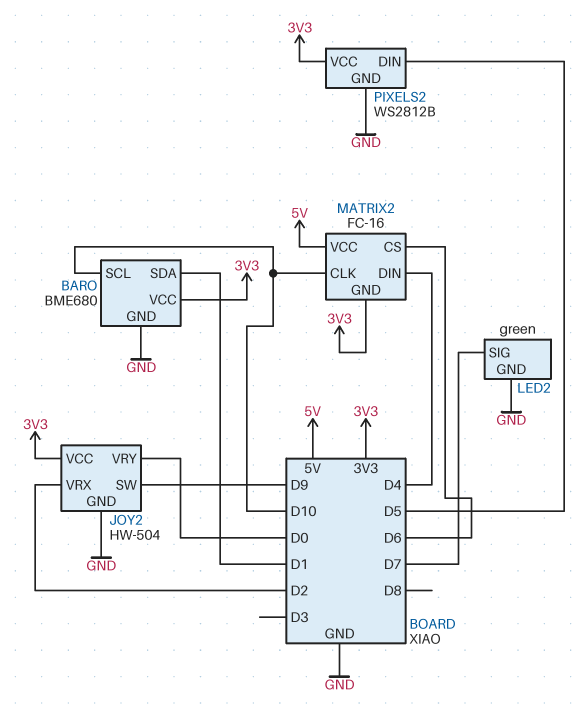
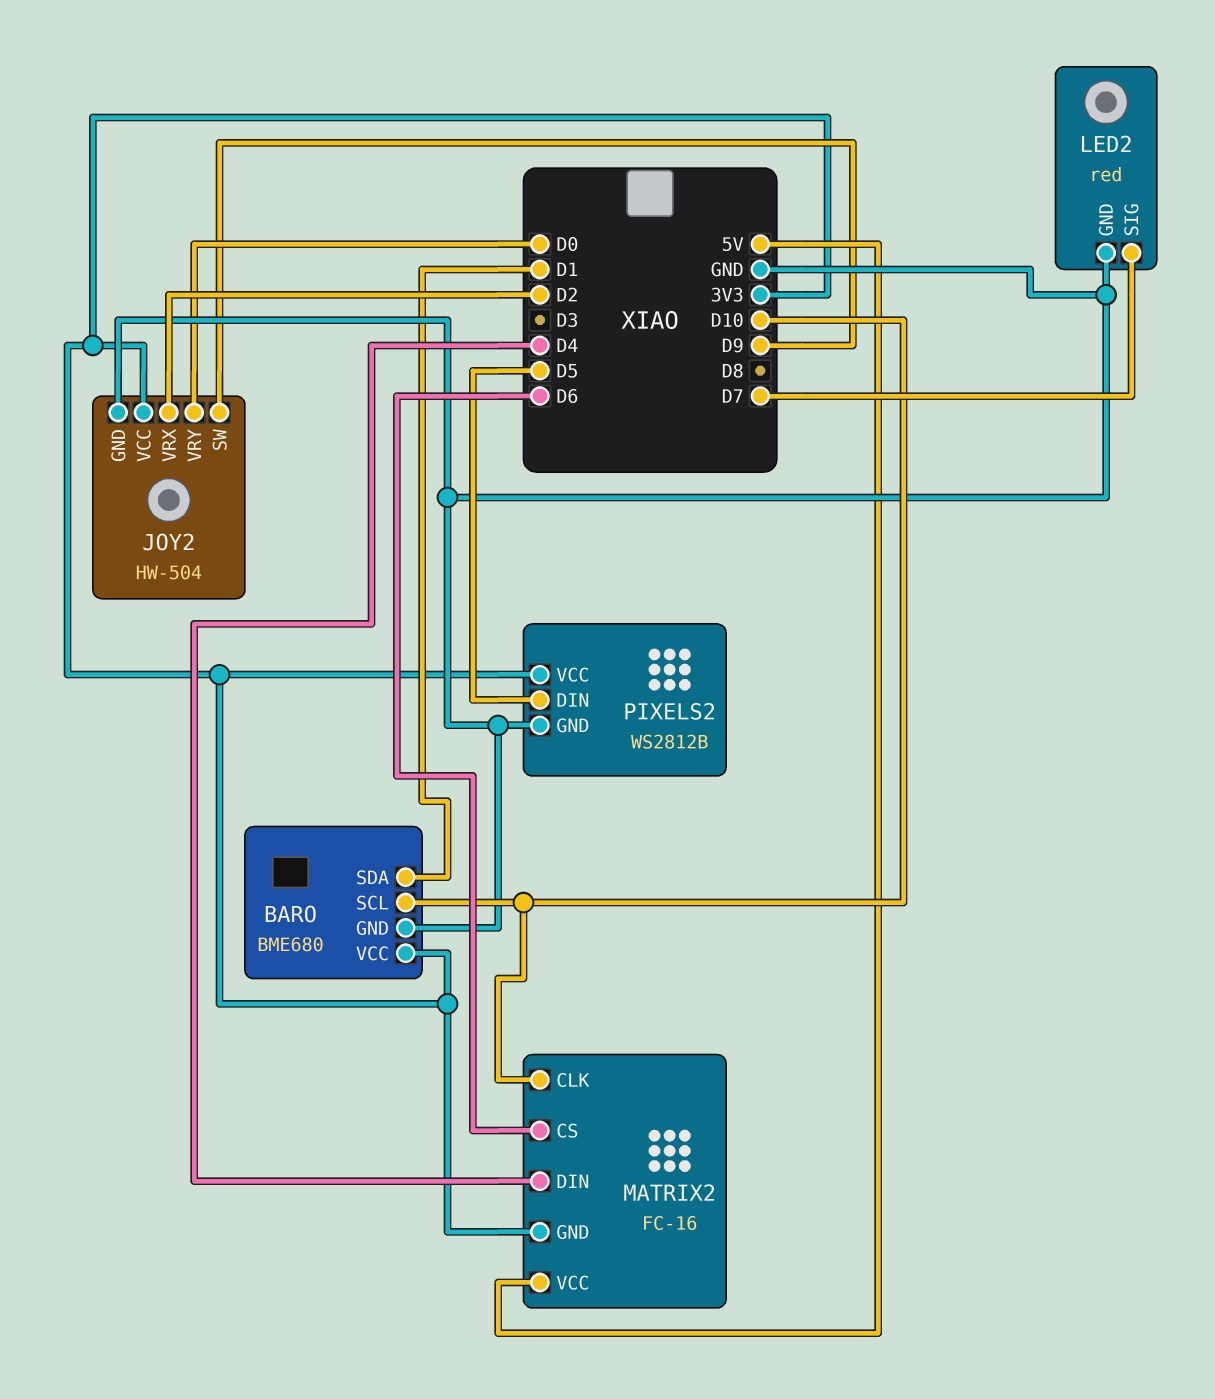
LED2: green -> red

